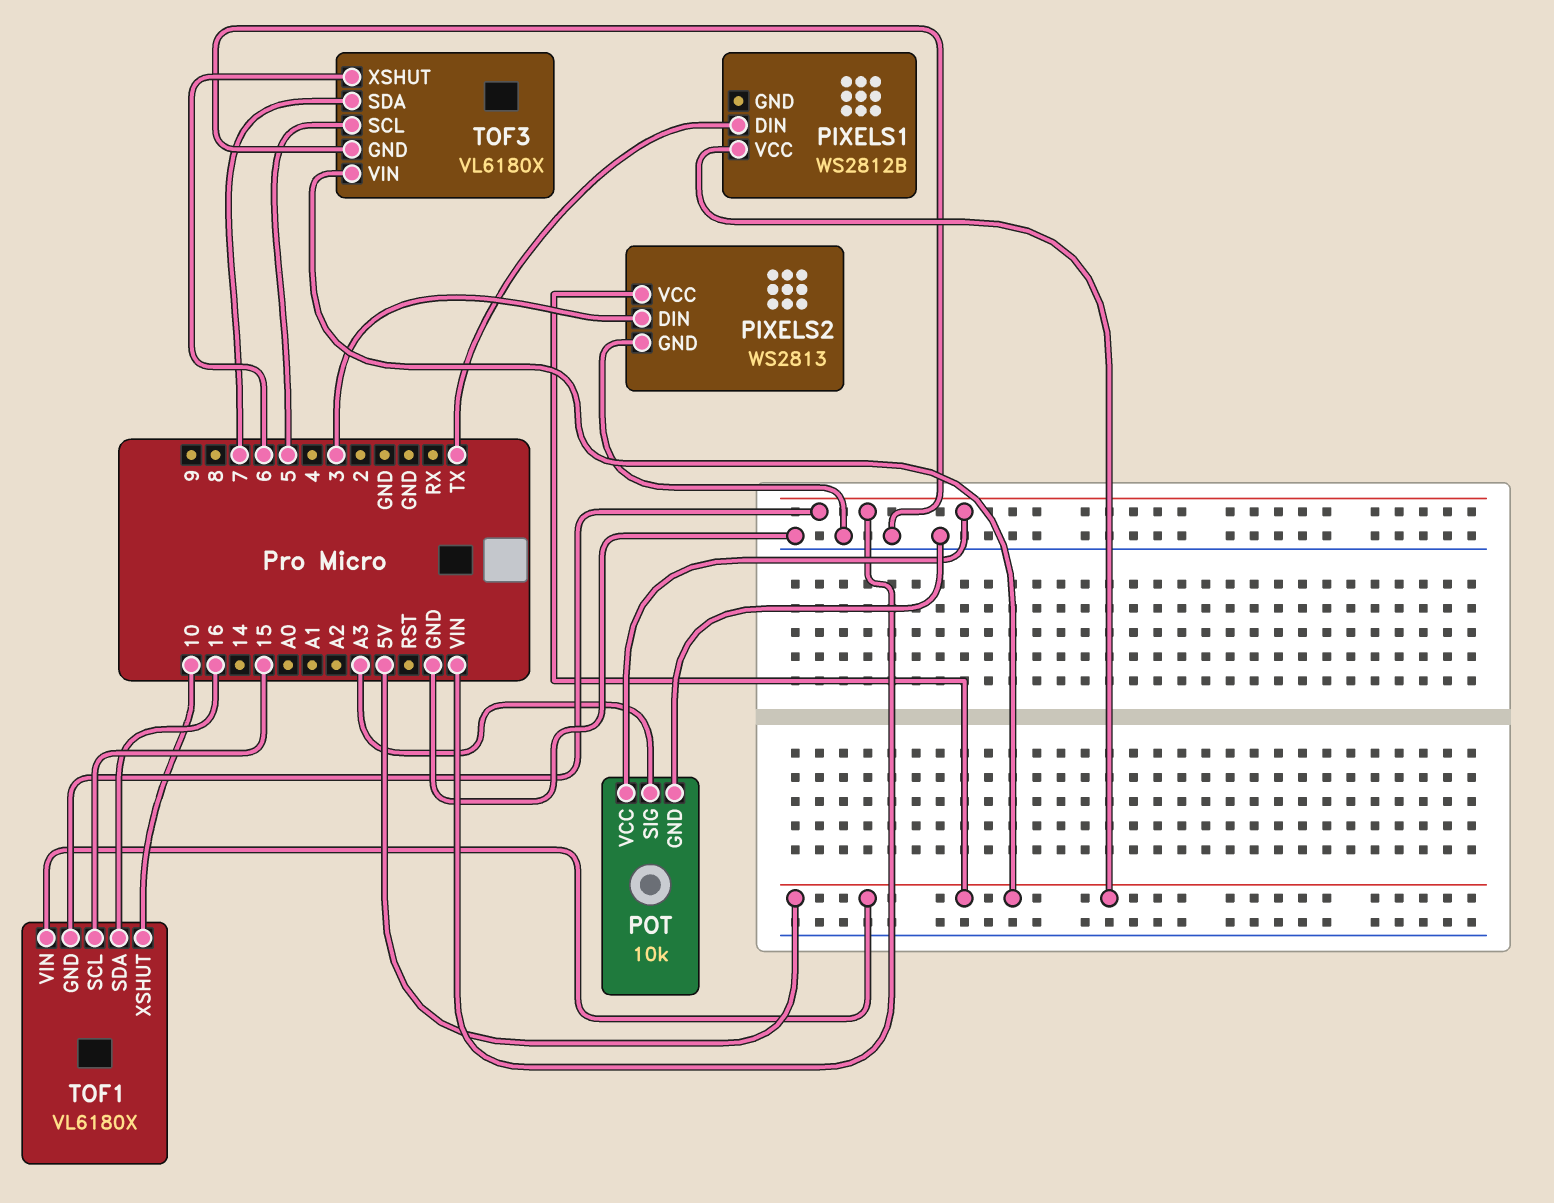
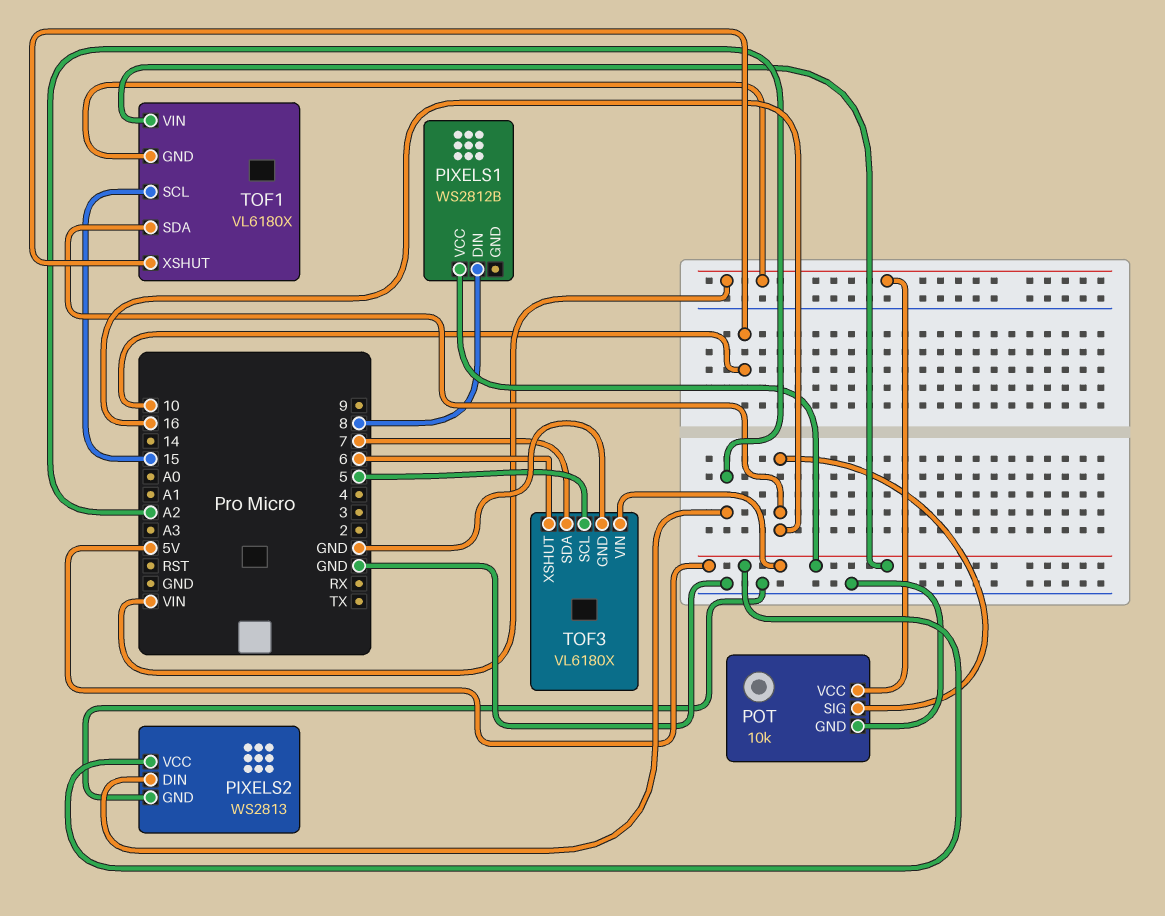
PIXELS1 pin DIN: TX -> 8
PIXELS2 pin DIN: 3 -> A2
POT pin SIG: A3 -> 16

